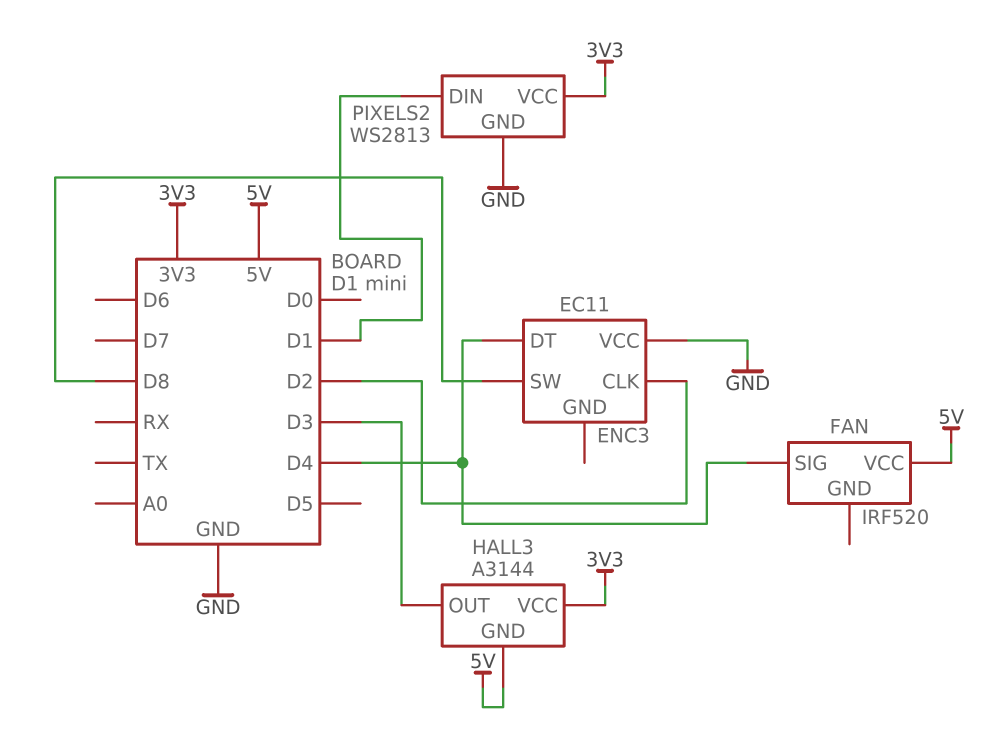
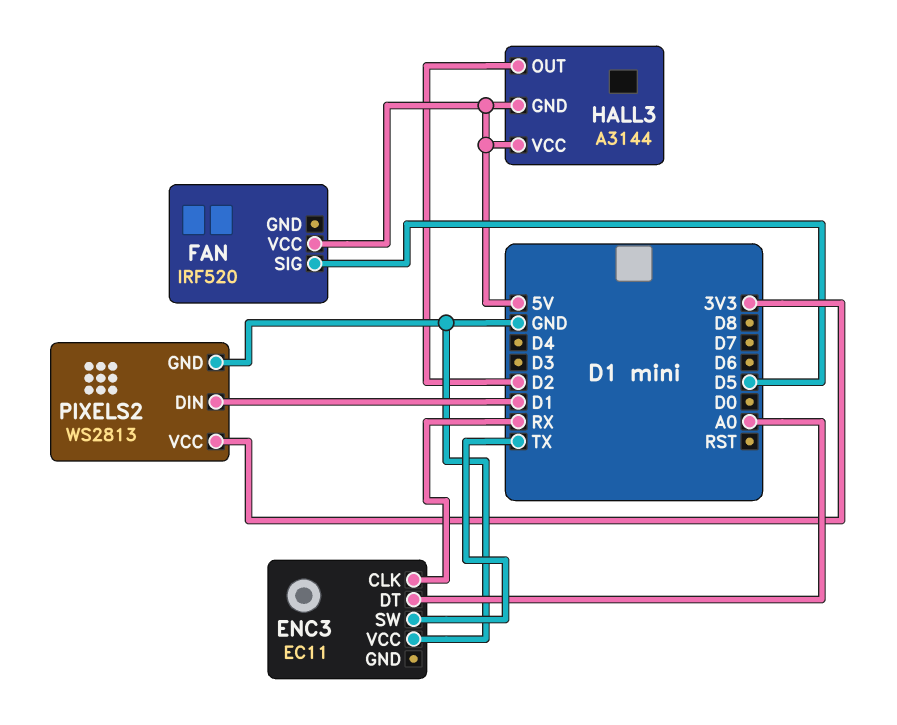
ENC3 pin CLK: D2 -> RX
ENC3 pin DT: D4 -> A0
ENC3 pin SW: D8 -> TX
FAN pin SIG: D4 -> D5
HALL3 pin OUT: D3 -> D2
HALL3 pin VCC: 3V3 -> 5V

